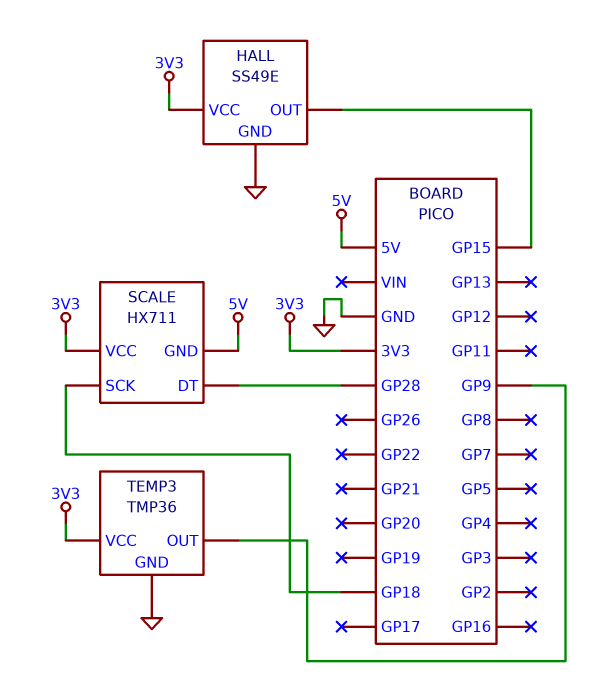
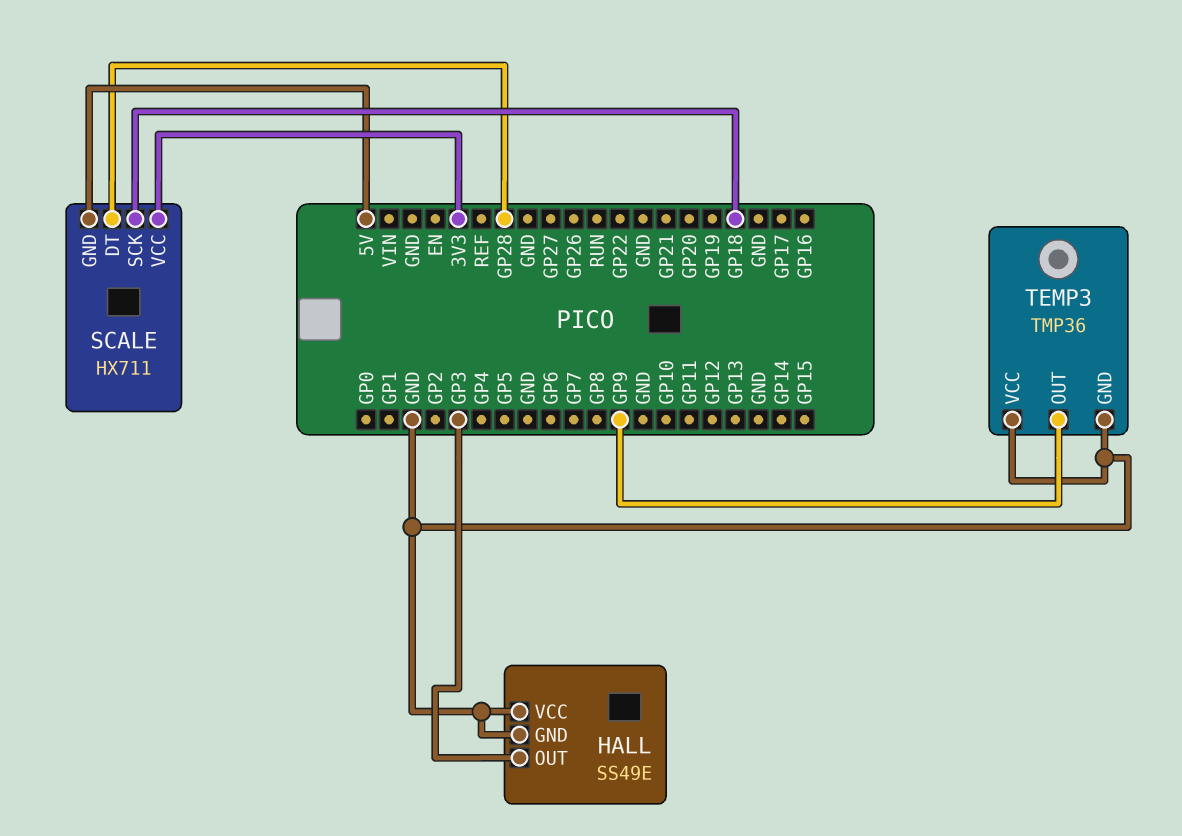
HALL pin OUT: GP15 -> GP3
HALL pin VCC: 3V3 -> GND
TEMP3 pin VCC: 3V3 -> GND

